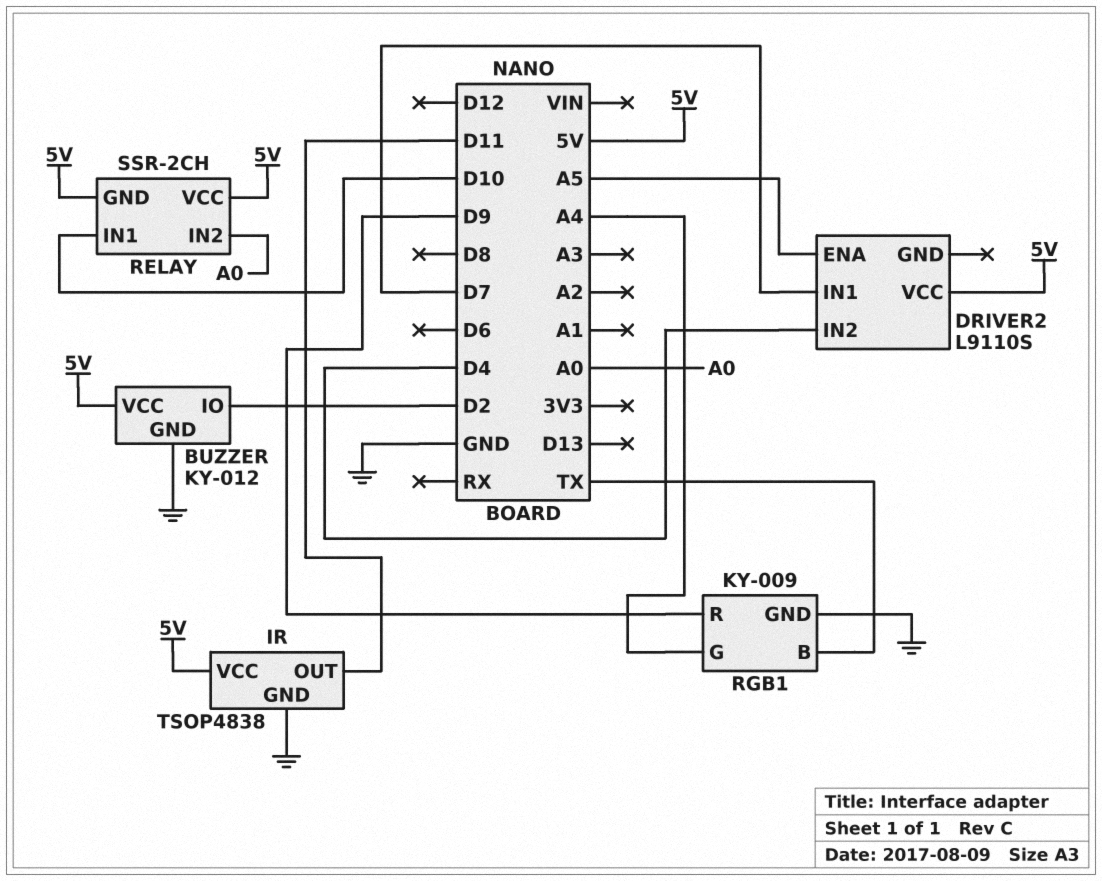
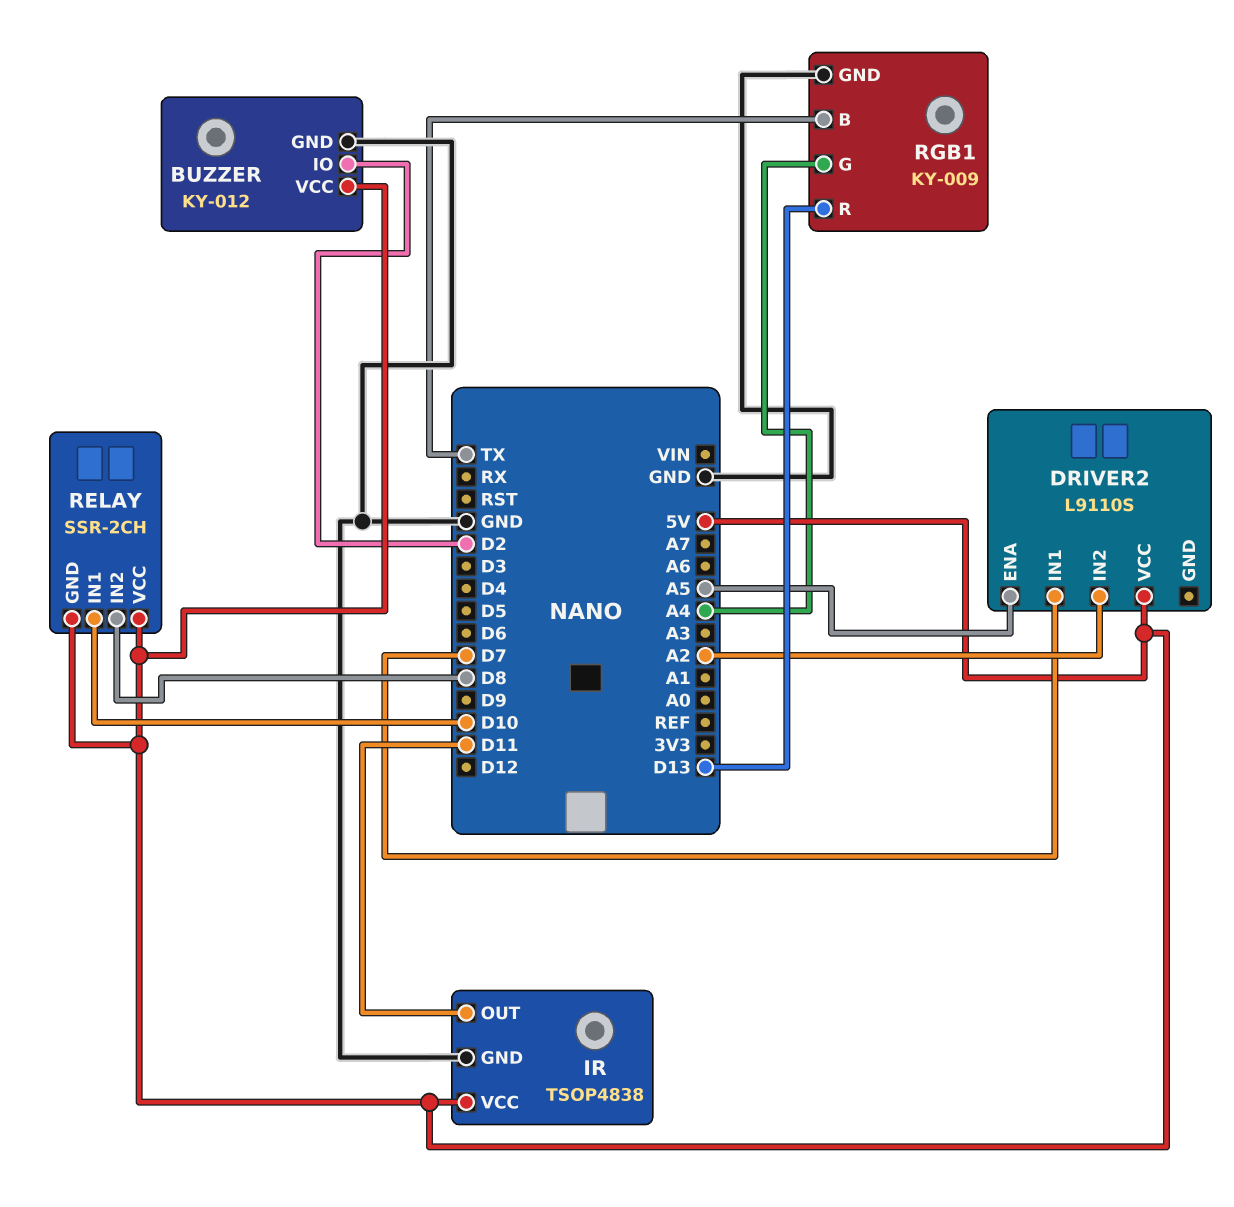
DRIVER2 pin IN2: D4 -> A2
RELAY pin IN2: A0 -> D8
RGB1 pin R: D9 -> D13

